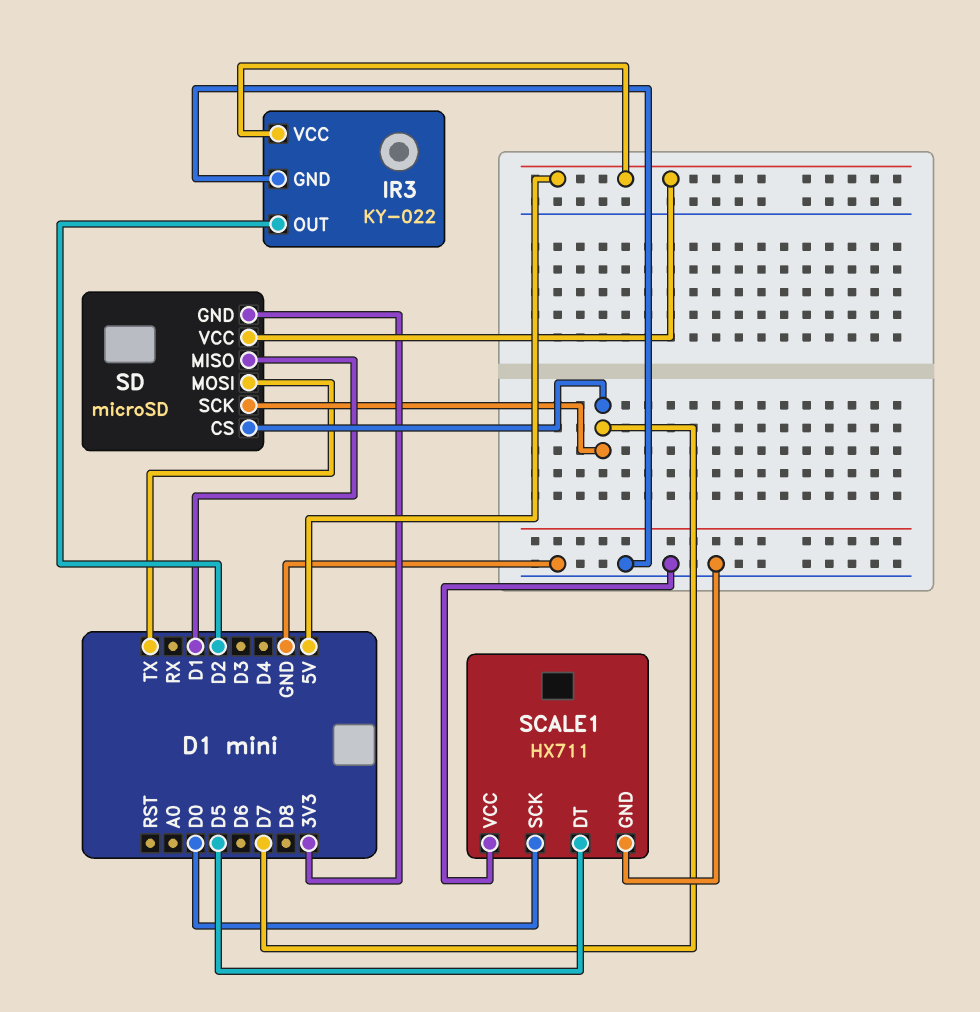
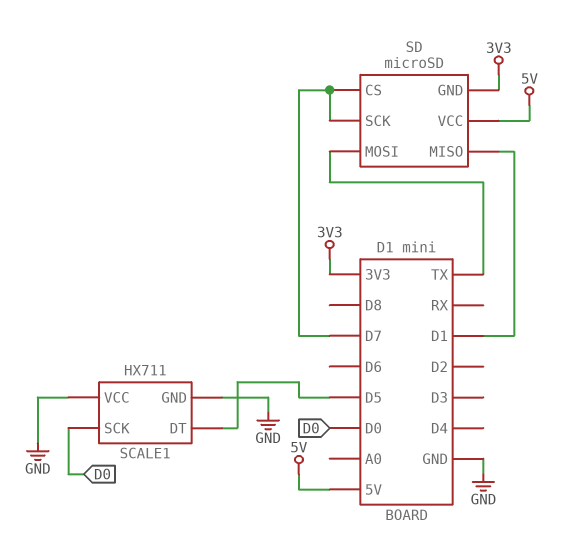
IR3: KY-022 -> none
IR3 pin GND: GND -> none
IR3 pin OUT: D2 -> none
IR3 pin VCC: 5V -> none

